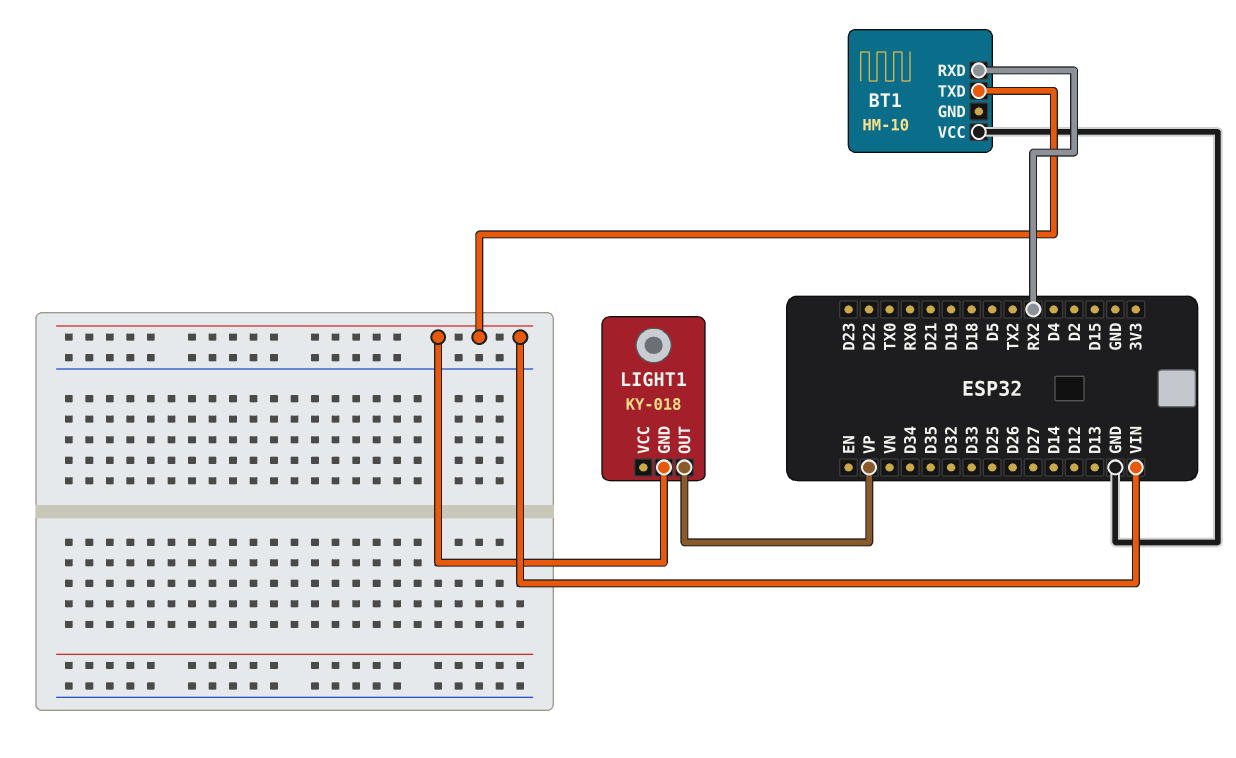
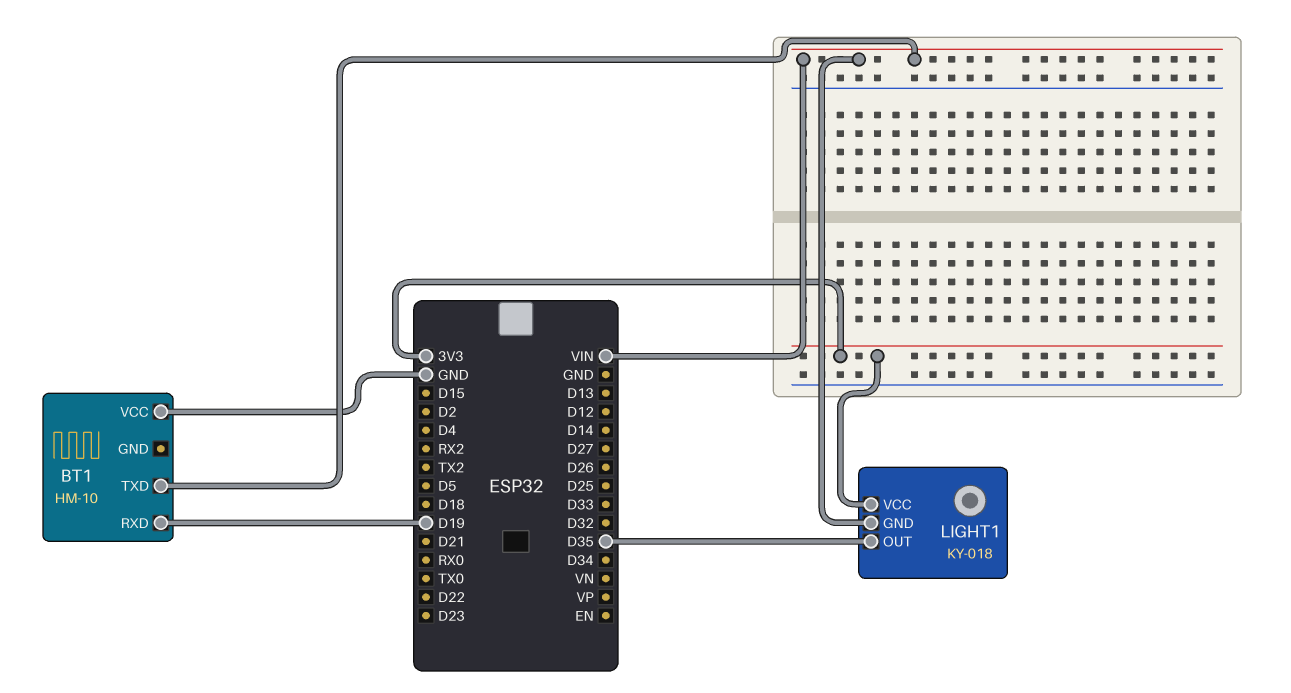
BT1 pin RXD: RX2 -> D19
LIGHT1 pin OUT: VP -> D35
LIGHT1 pin VCC: none -> 3V3

